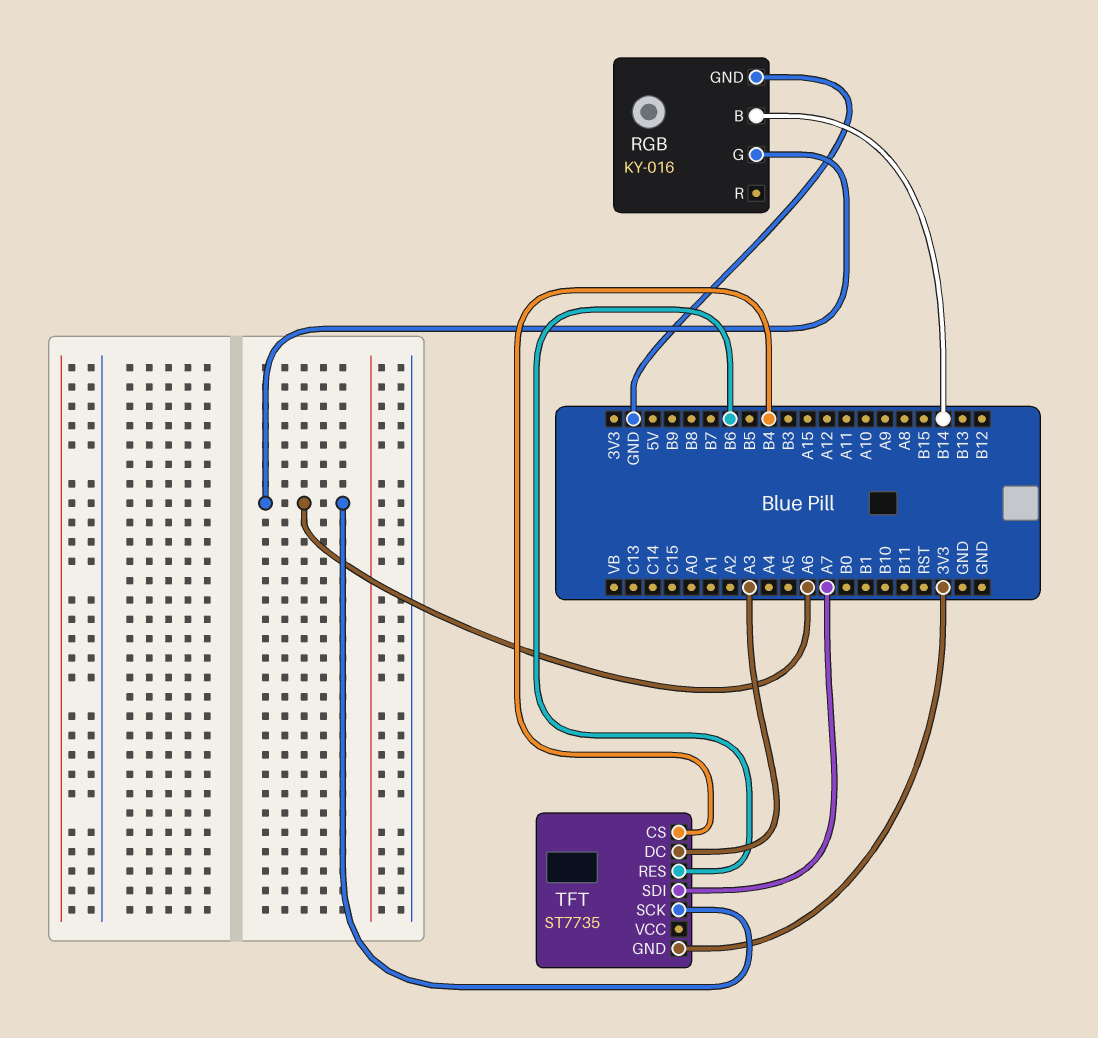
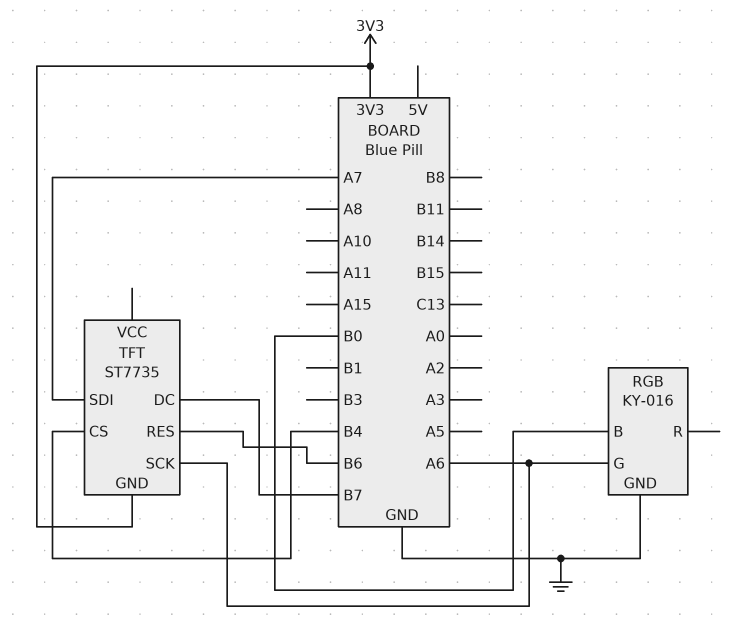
RGB pin B: B14 -> B0
TFT pin DC: A3 -> B7

